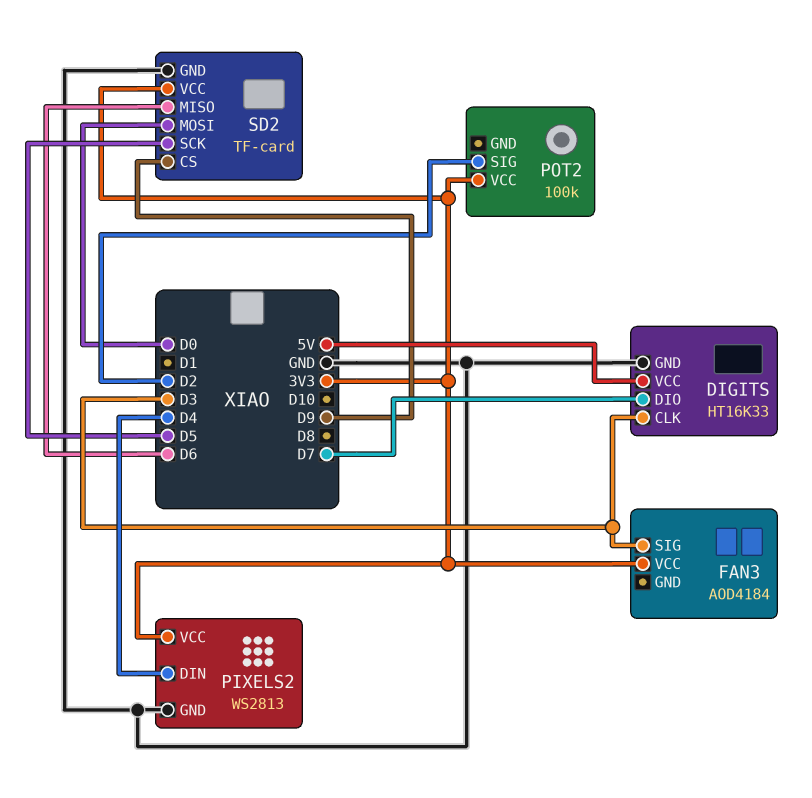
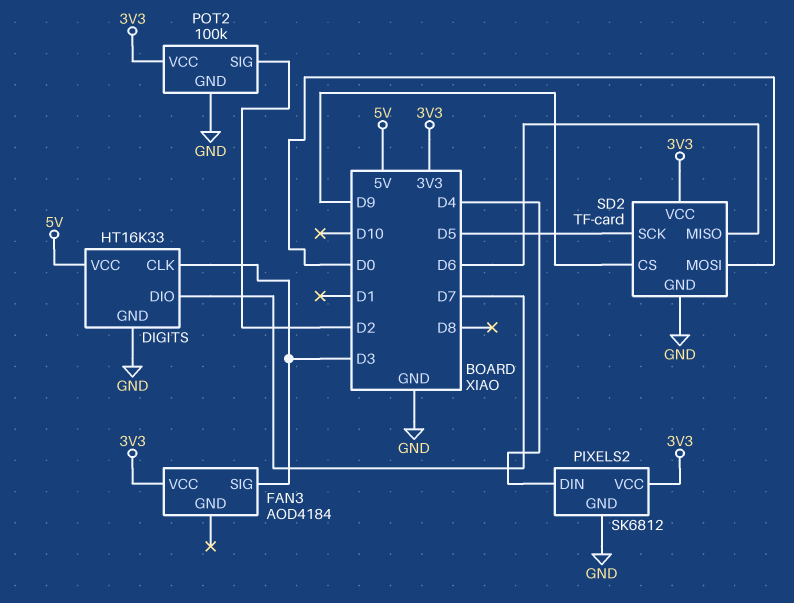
PIXELS2: WS2813 -> SK6812
POT2 pin GND: none -> GND

